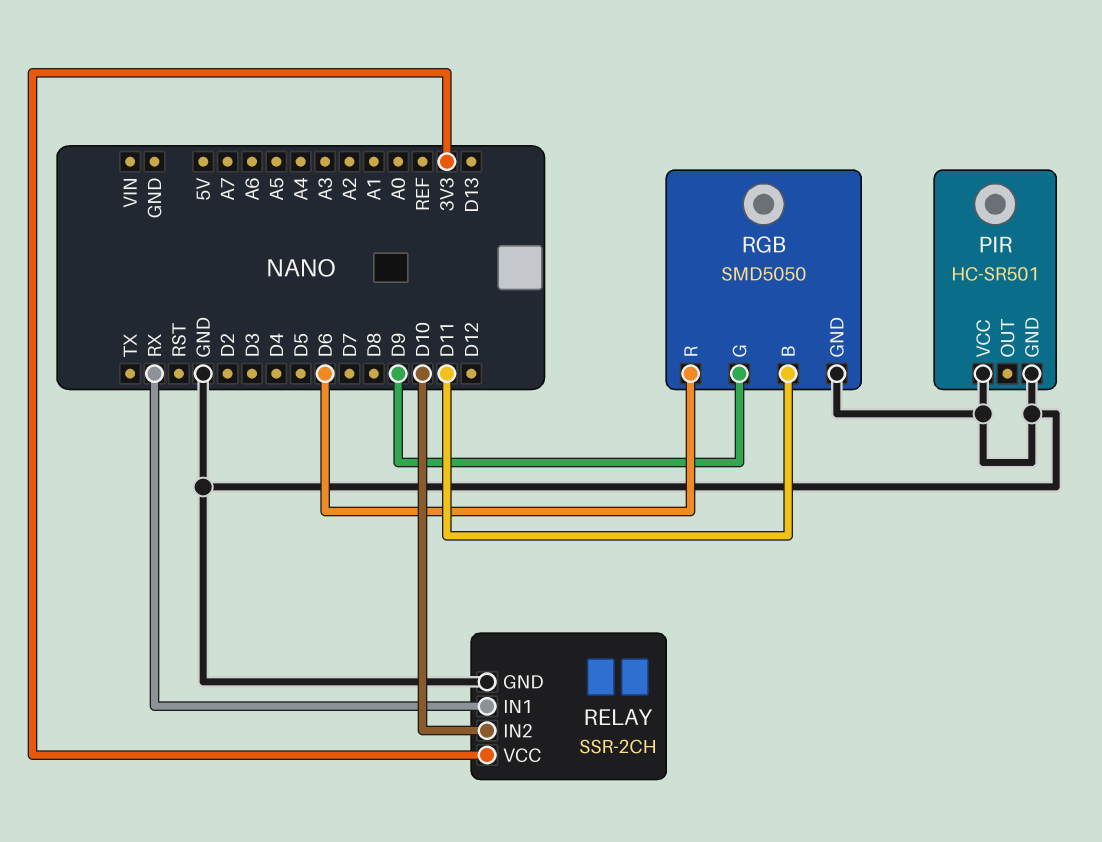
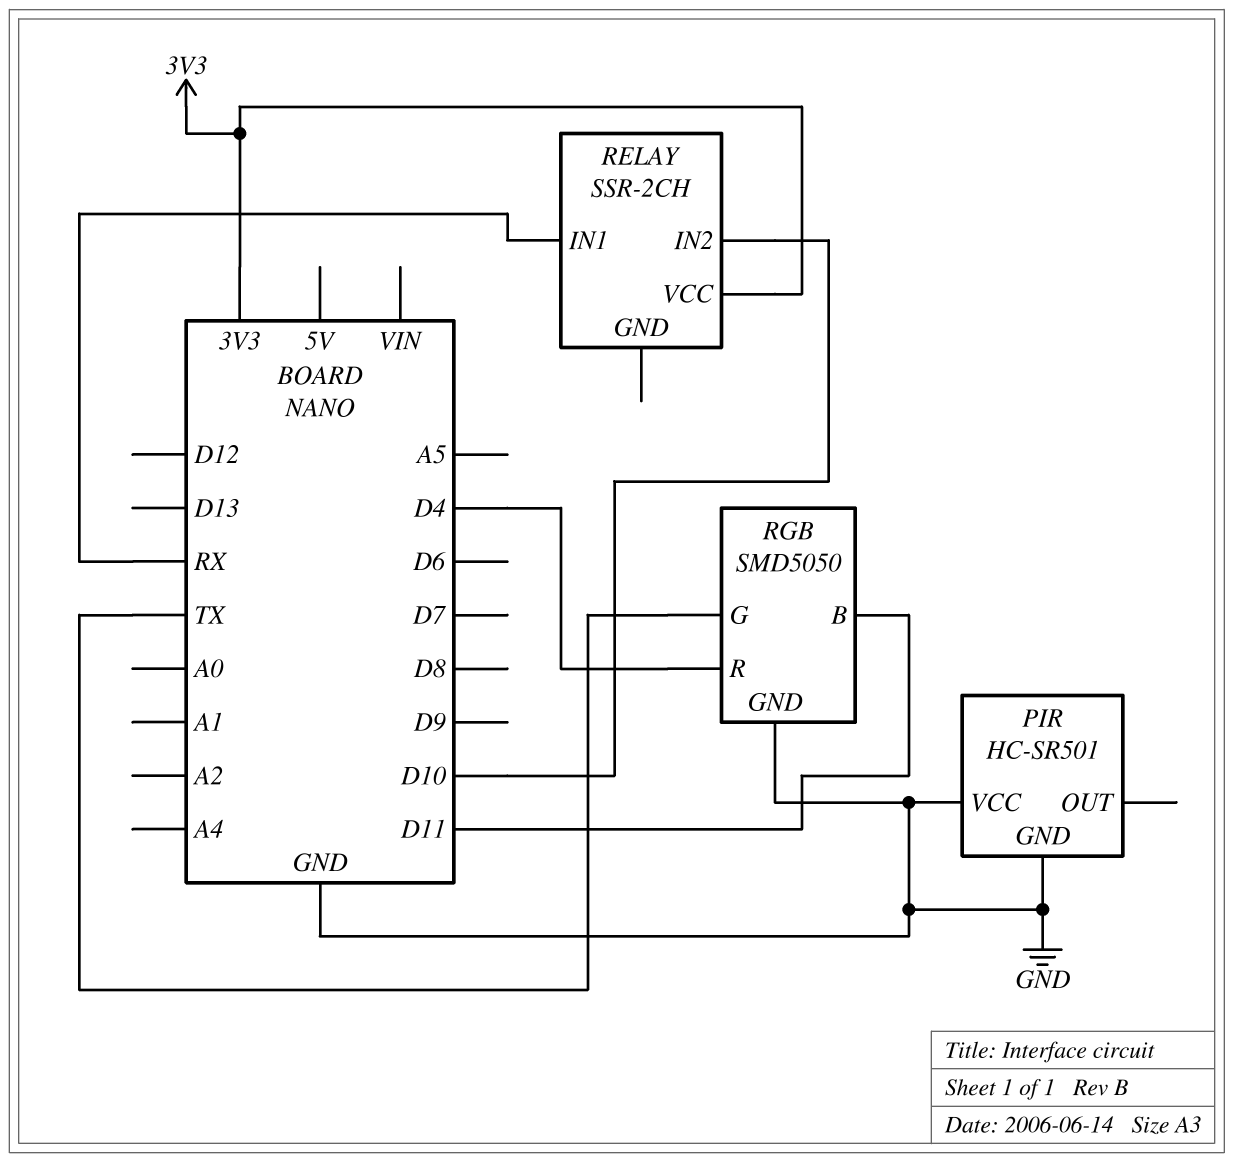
RELAY pin GND: GND -> none
RGB pin G: D9 -> TX
RGB pin R: D6 -> D4

